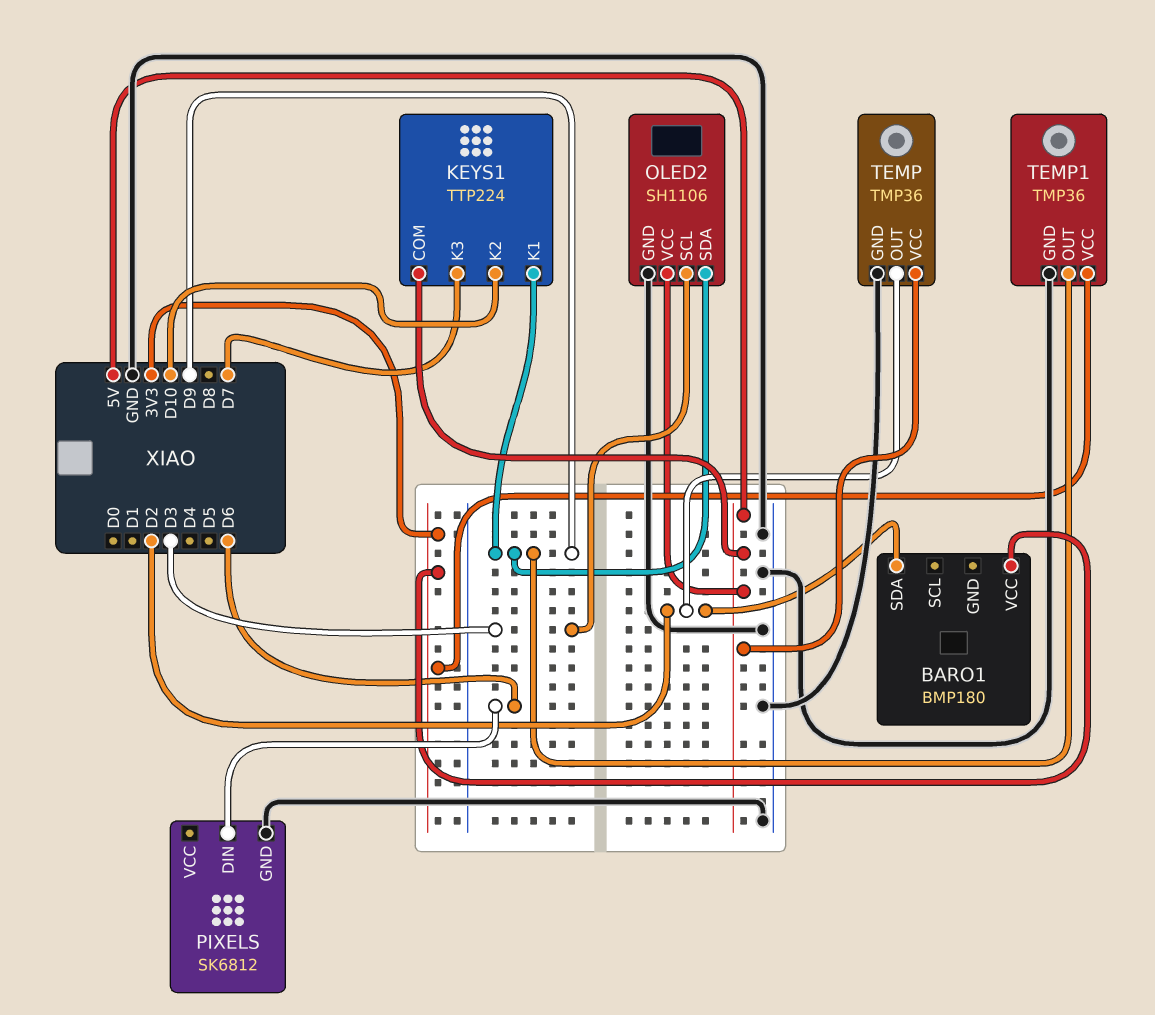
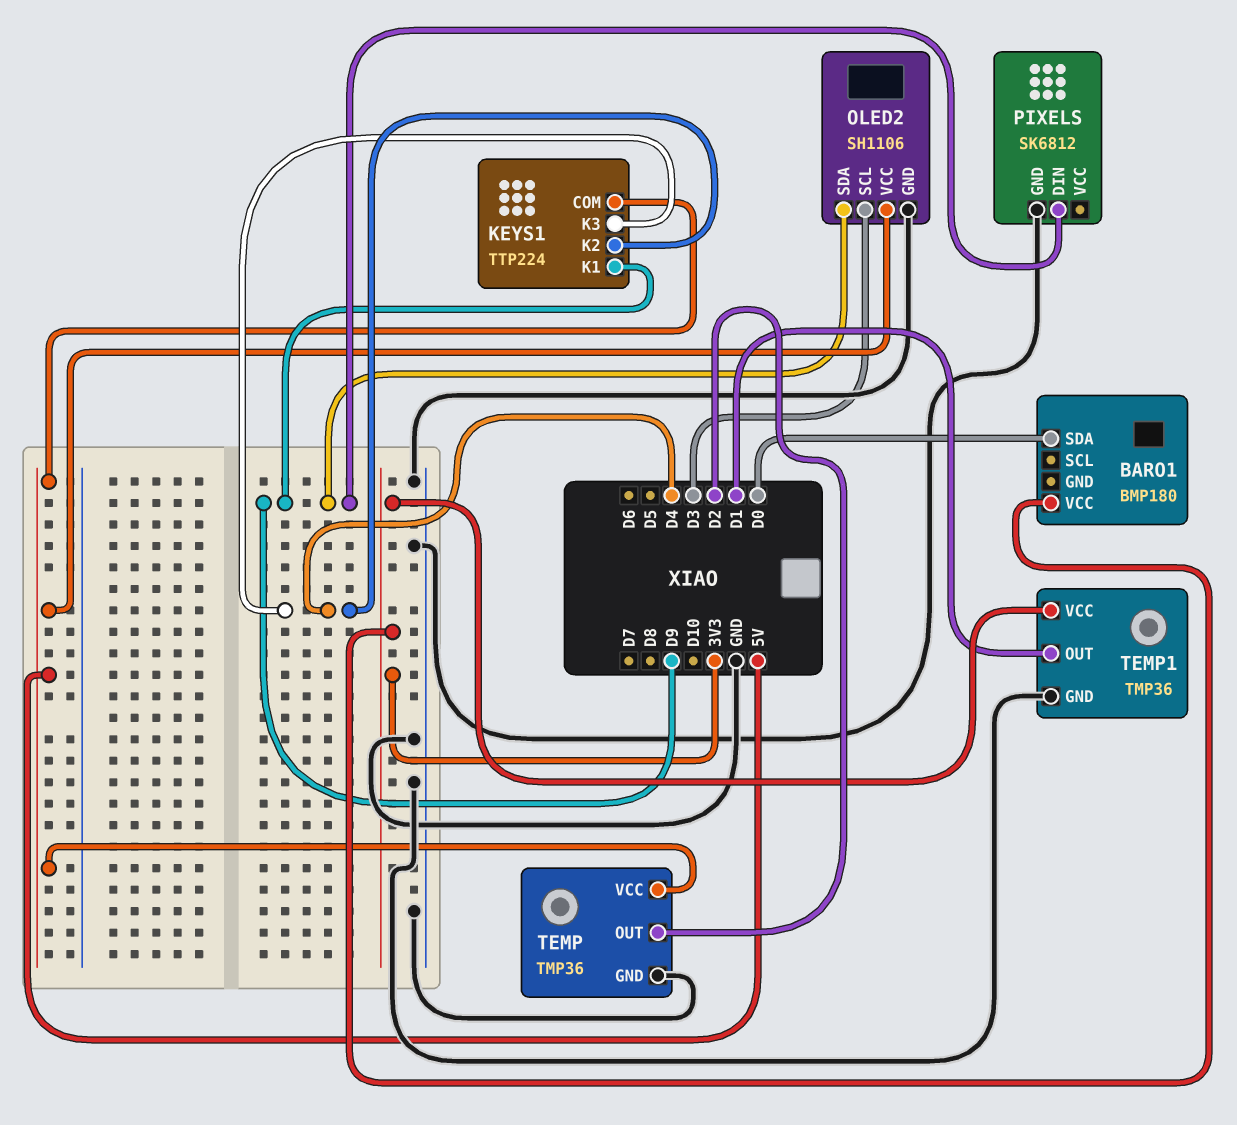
BARO1 pin SDA: D2 -> D0
KEYS1 pin K2: D10 -> D4
KEYS1 pin K3: D7 -> D4
PIXELS pin DIN: D6 -> D9
TEMP1 pin OUT: D9 -> D1

